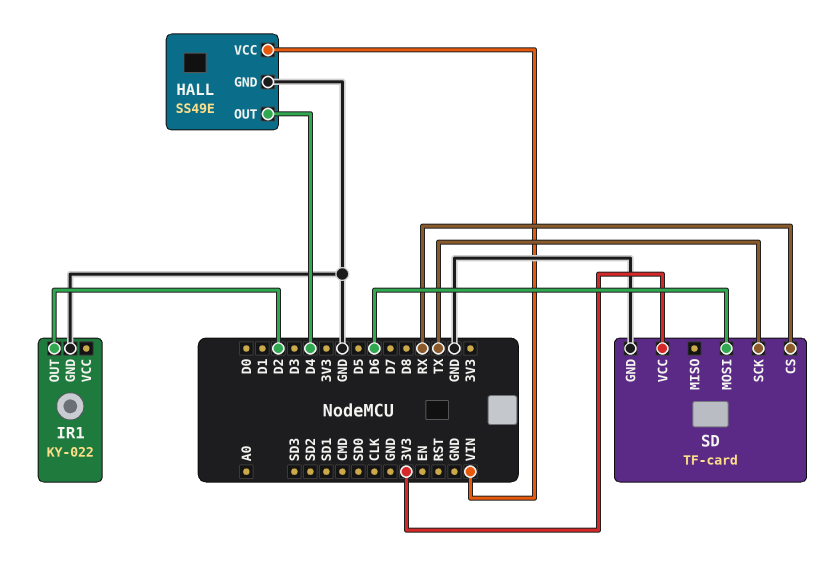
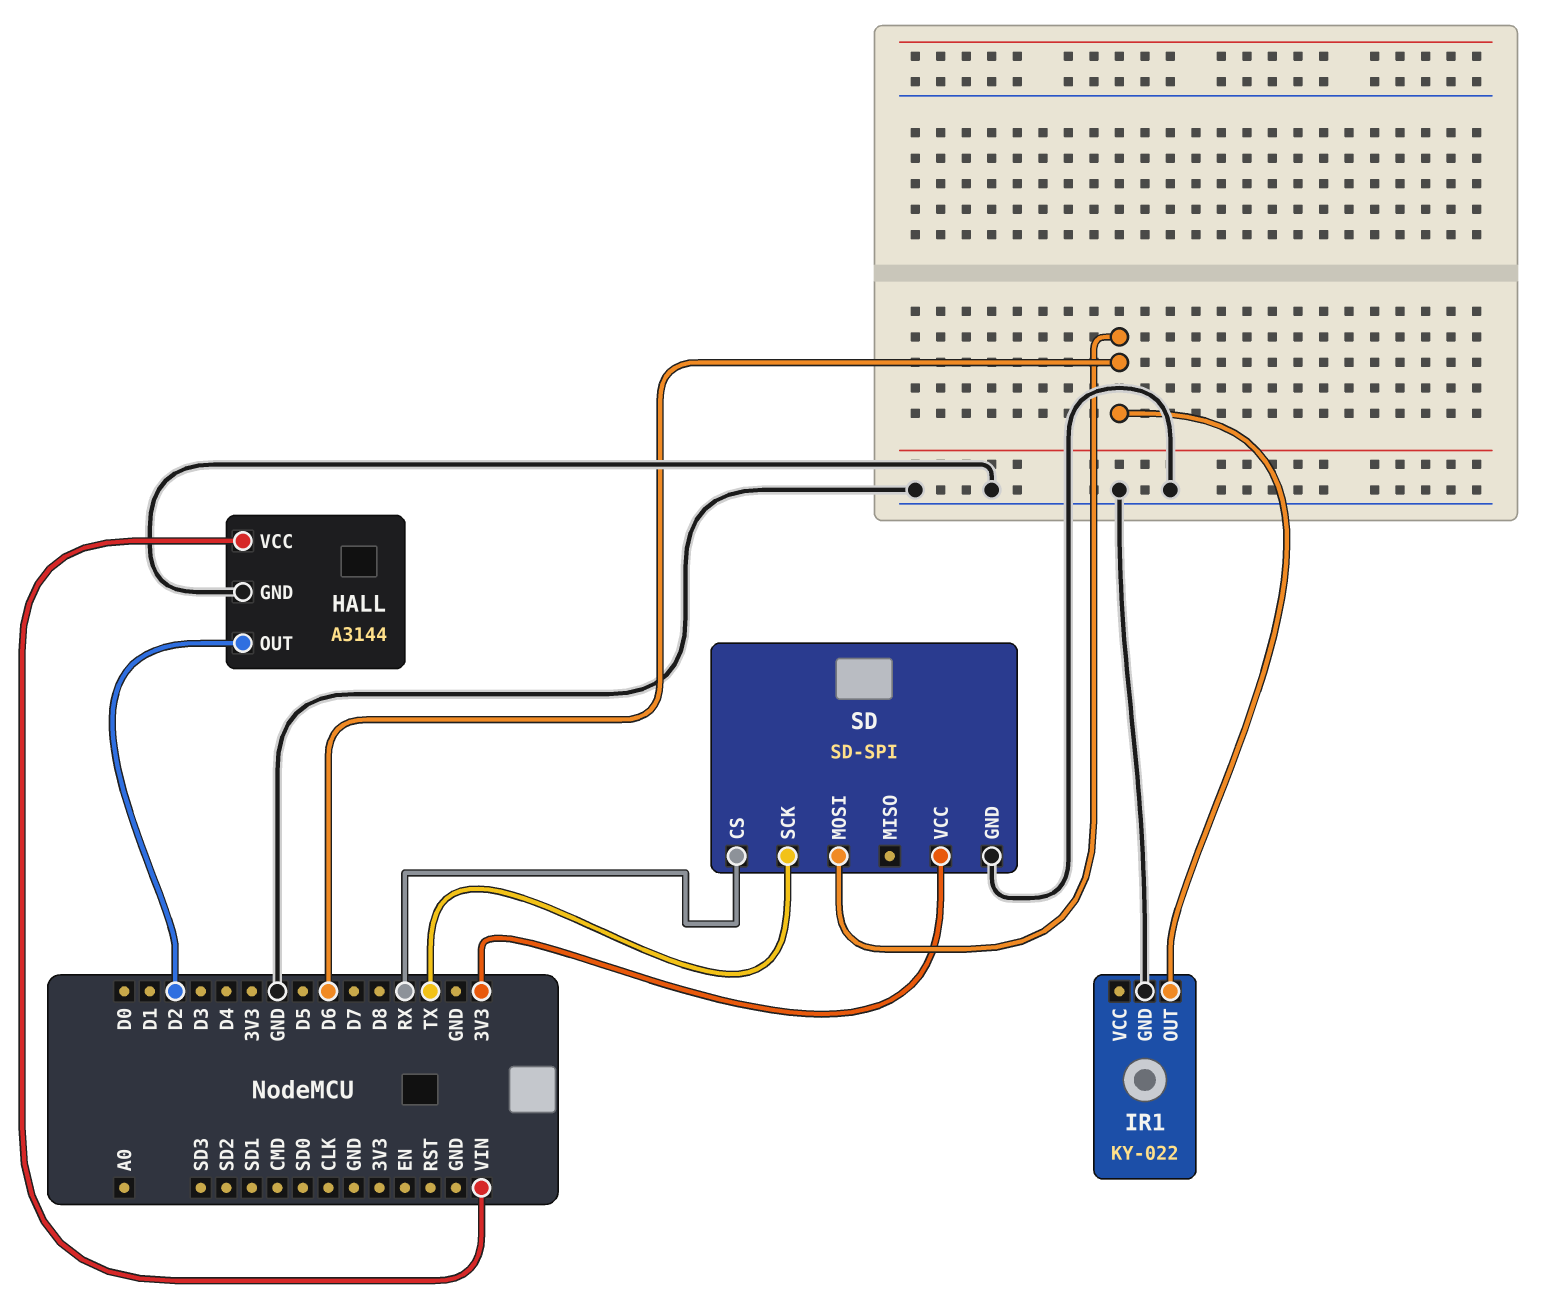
HALL: SS49E -> A3144
HALL pin OUT: D4 -> D2
IR1 pin OUT: D2 -> D6
SD: TF-card -> SD-SPI

